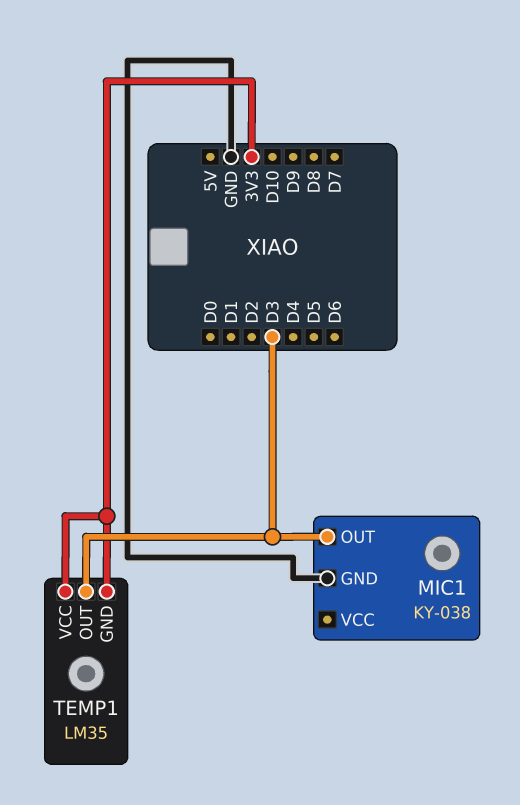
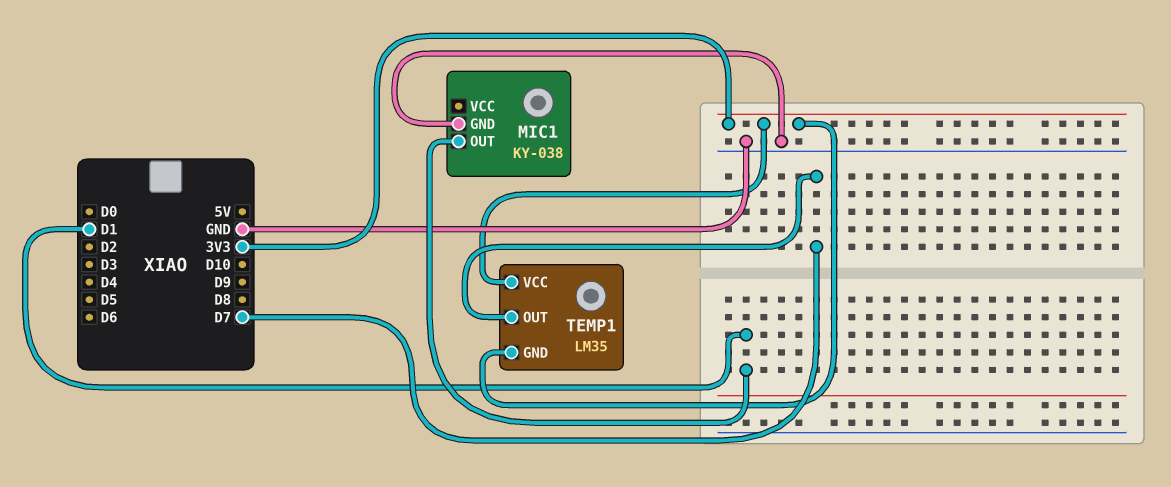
MIC1 pin OUT: D3 -> D1
TEMP1 pin OUT: D3 -> D7

